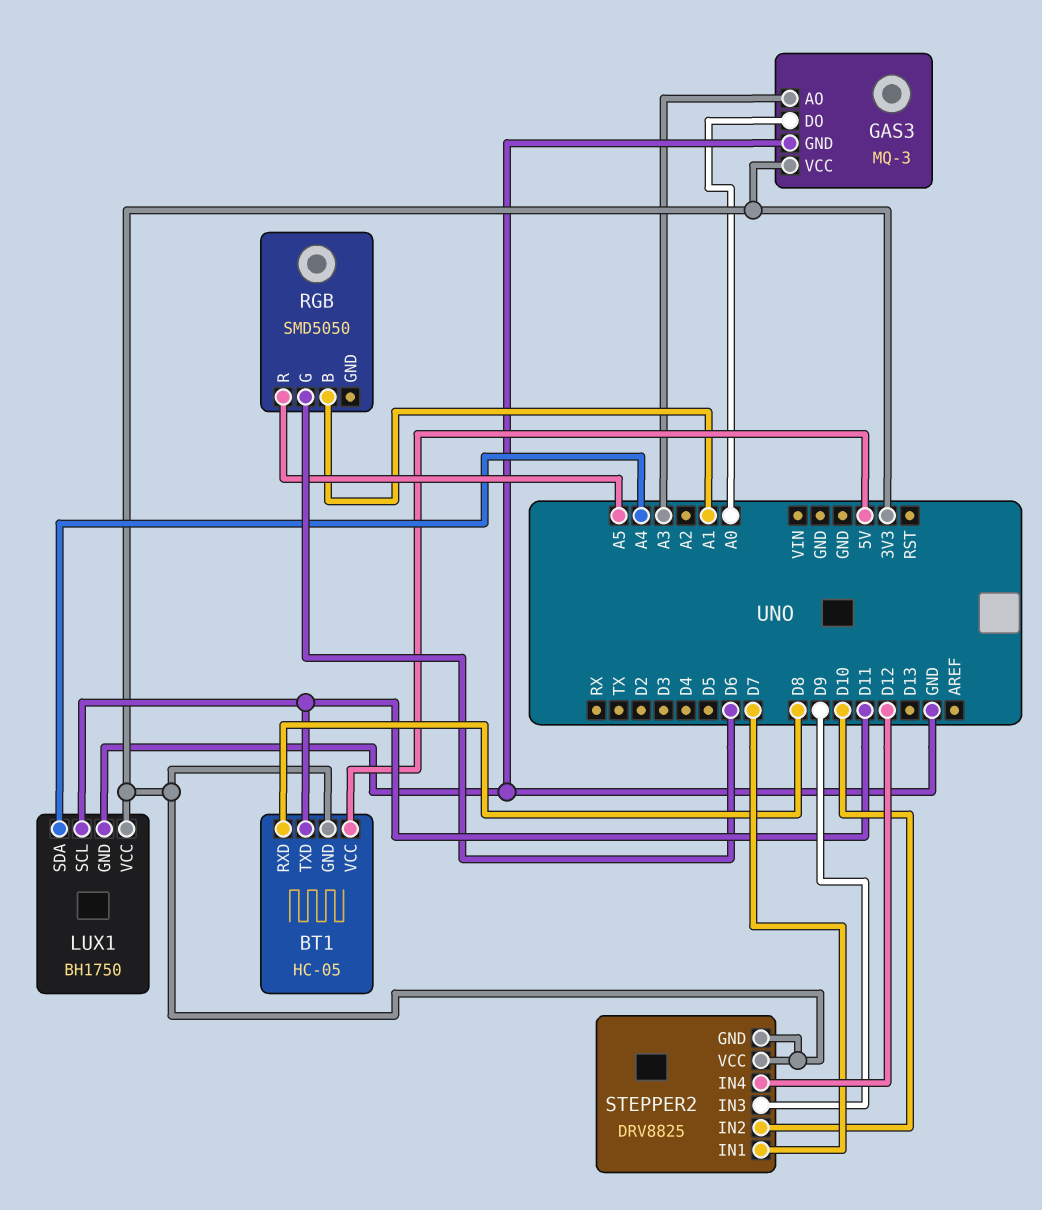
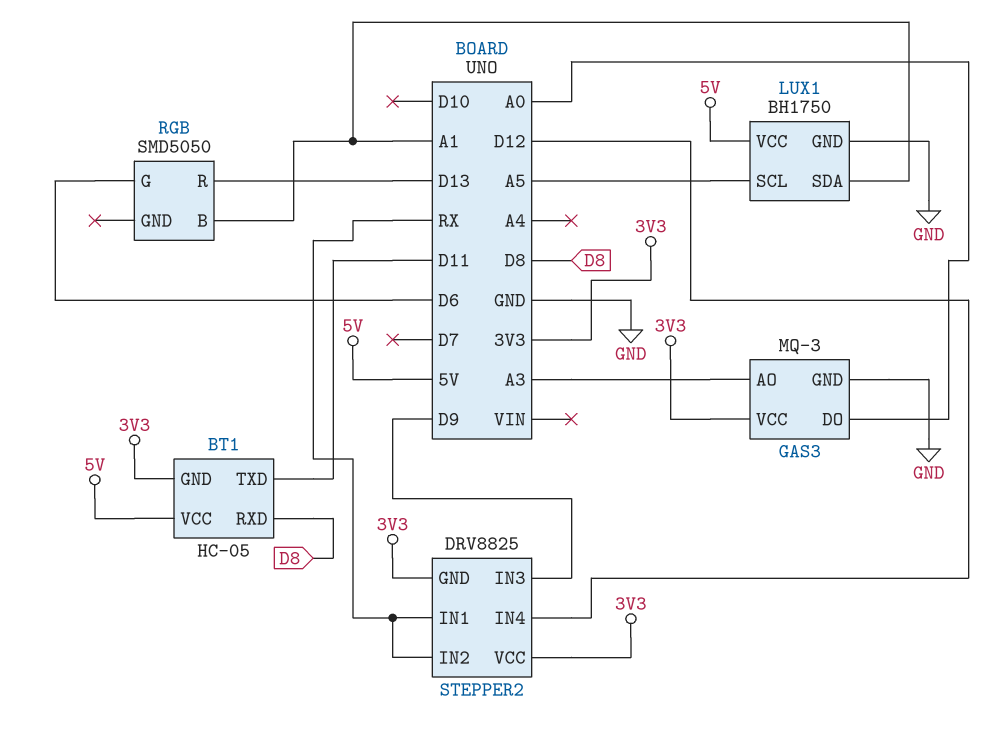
LUX1 pin SCL: D11 -> A5
LUX1 pin SDA: A4 -> A1
LUX1 pin VCC: 3V3 -> 5V
RGB pin R: A5 -> D13
STEPPER2 pin IN1: D7 -> RX
STEPPER2 pin IN2: D10 -> RX

